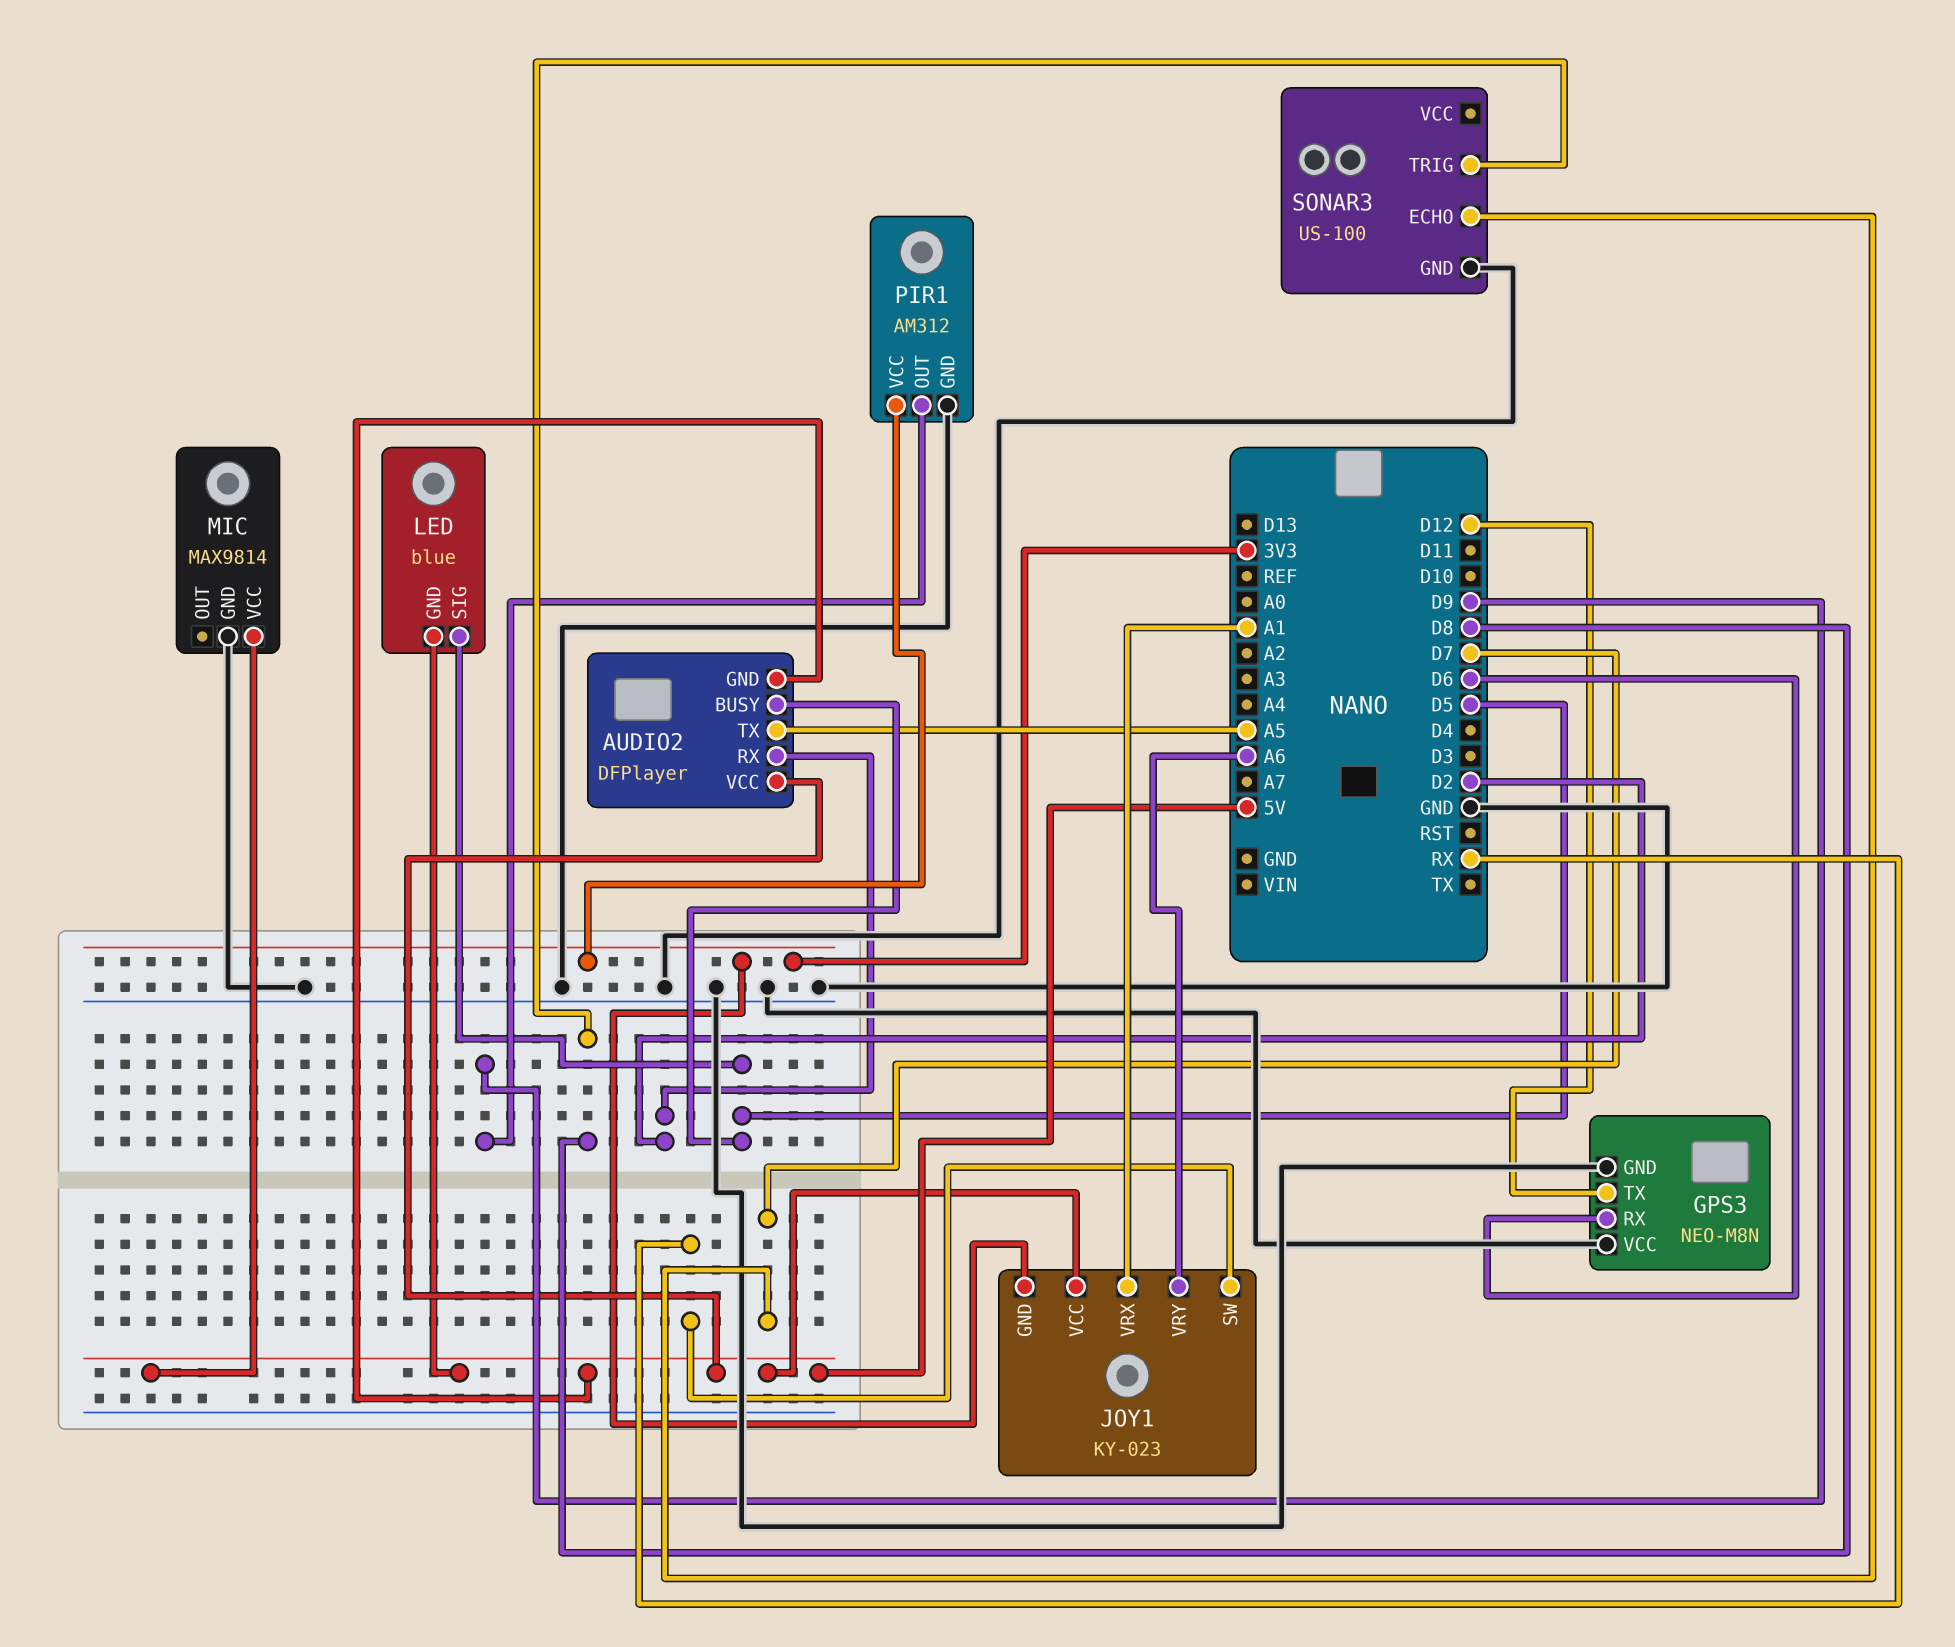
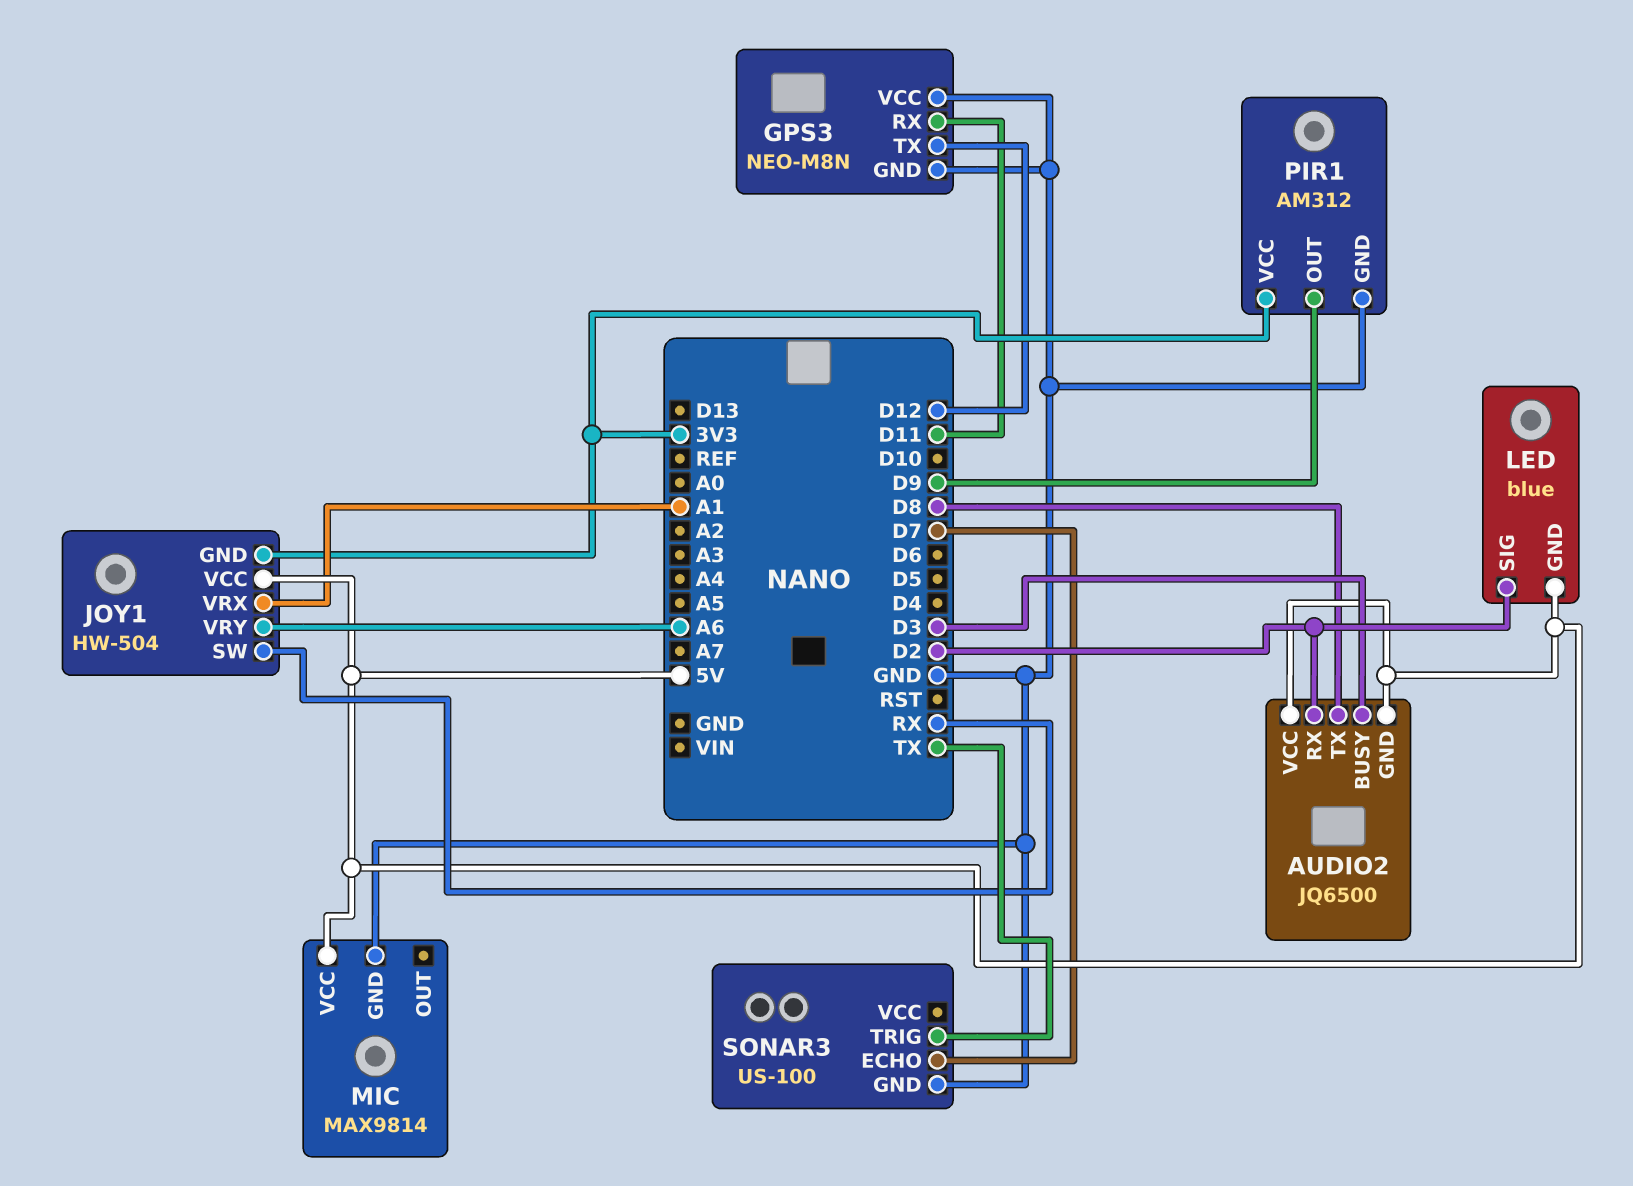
AUDIO2: DFPlayer -> JQ6500
AUDIO2 pin BUSY: D5 -> D3
AUDIO2 pin TX: A5 -> D8
GPS3 pin RX: D6 -> D11
JOY1: KY-023 -> HW-504
LED pin SIG: D5 -> D2
SONAR3 pin TRIG: D8 -> TX

